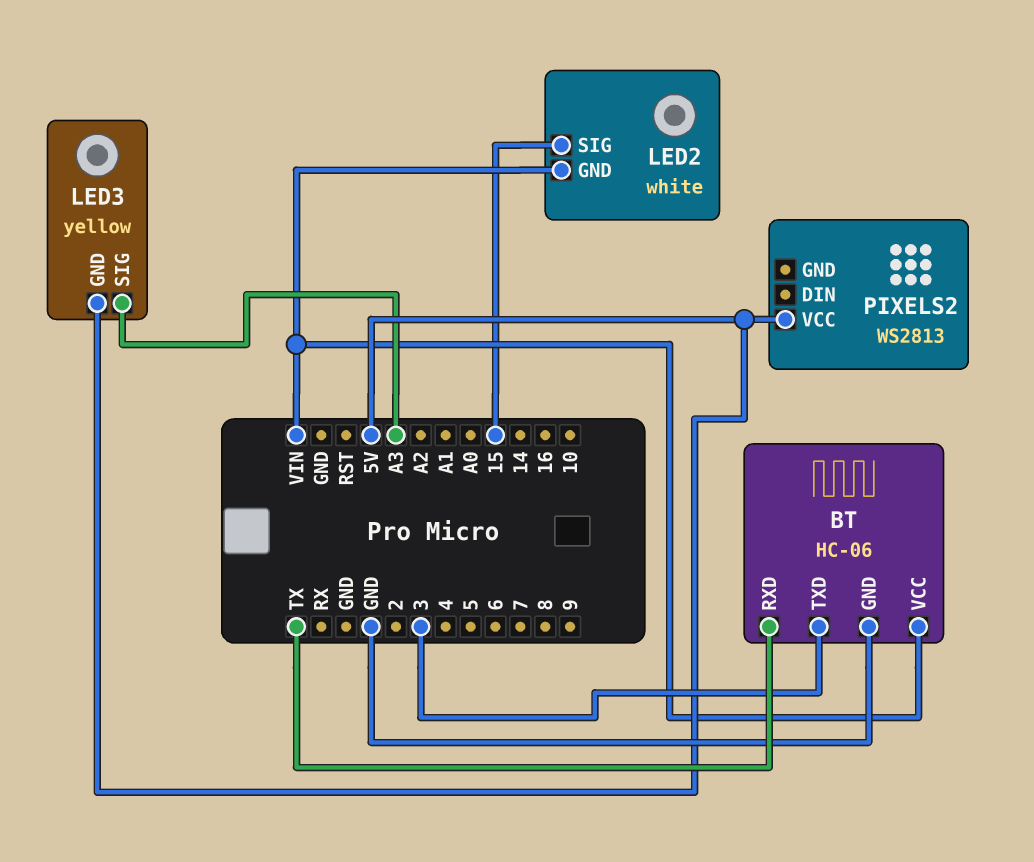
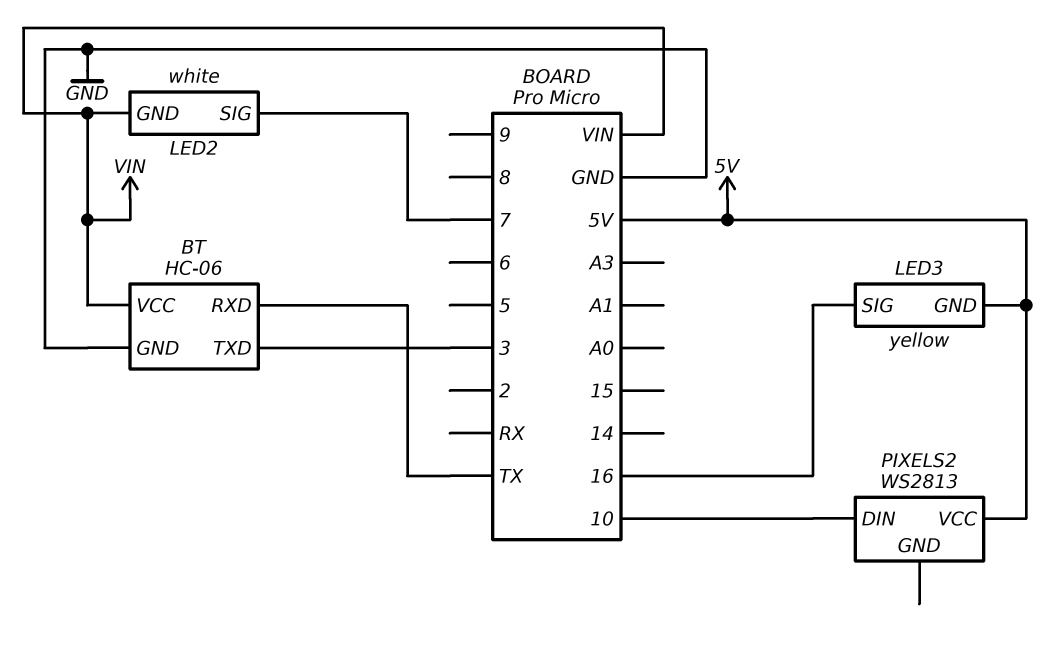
LED2 pin SIG: 15 -> 7
LED3 pin SIG: A3 -> 16
PIXELS2 pin DIN: none -> 10

